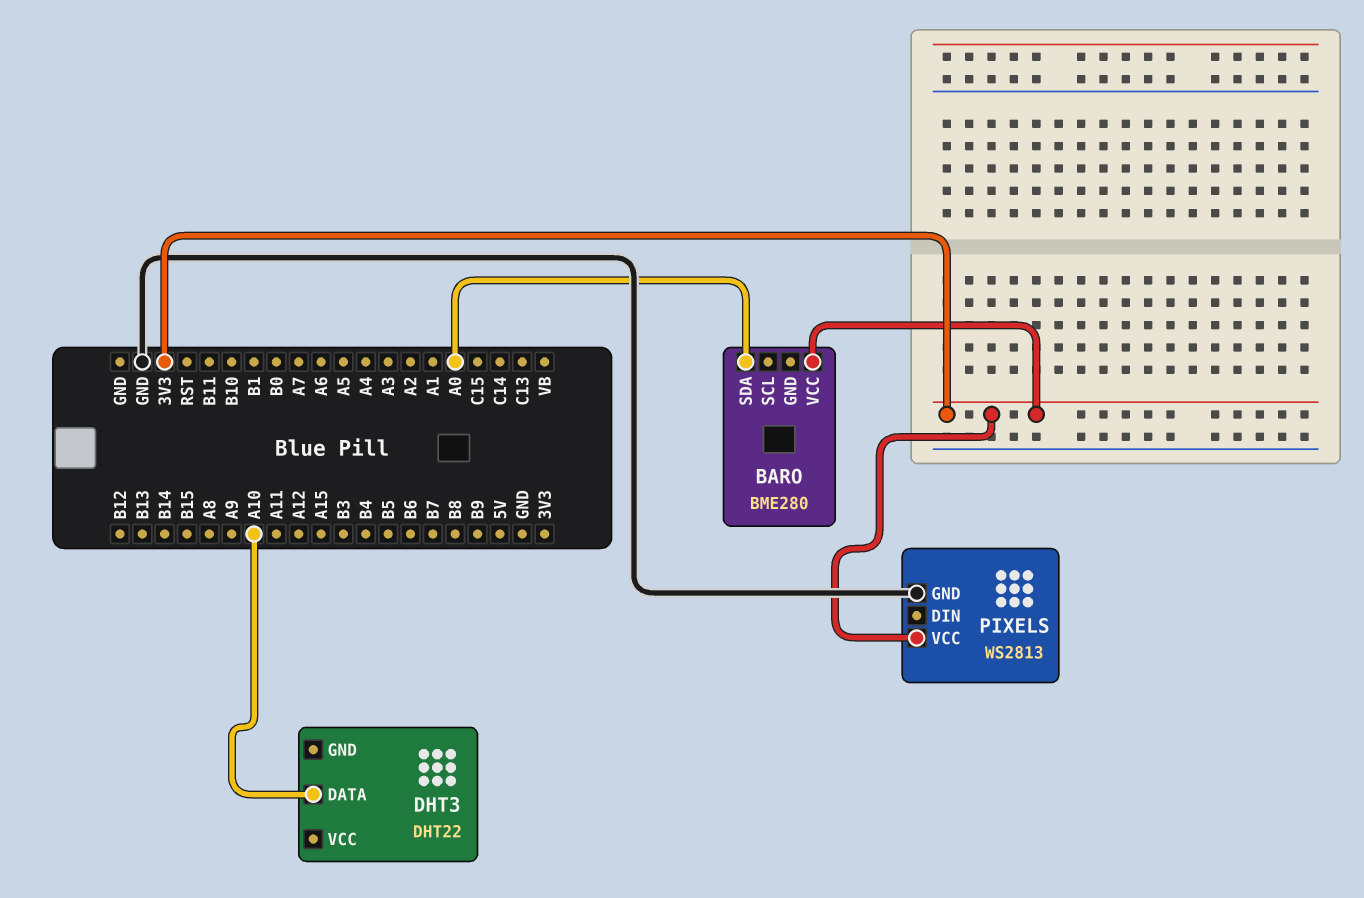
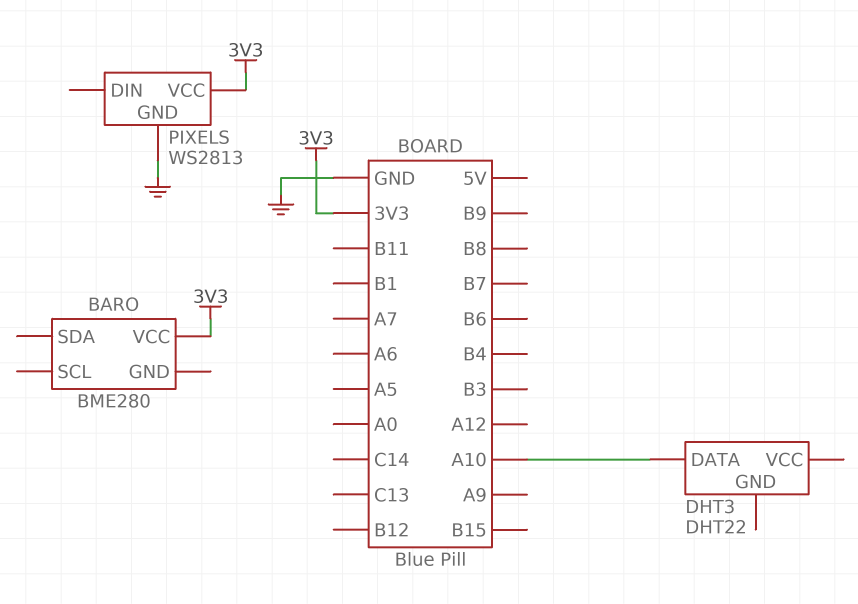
BARO pin SDA: A0 -> none

